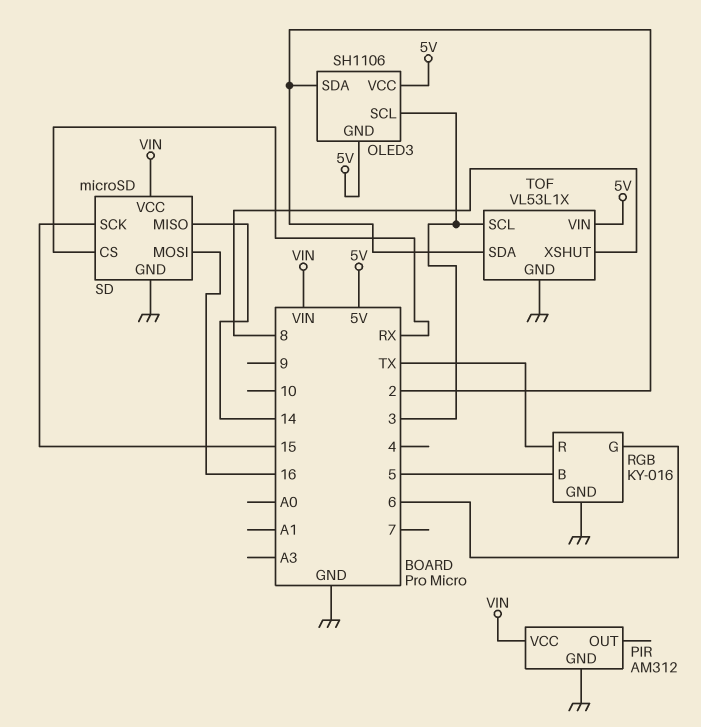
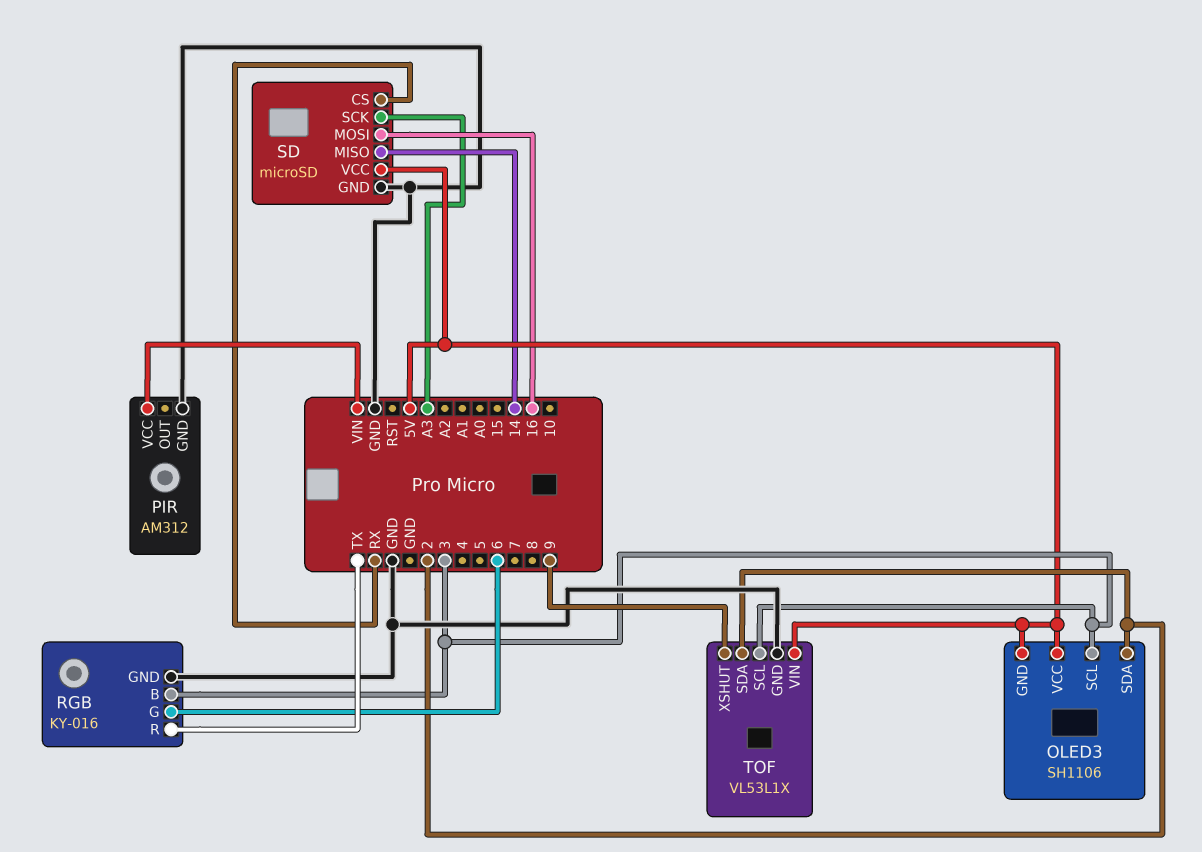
RGB pin B: 5 -> 3
SD pin SCK: 15 -> A3
SD pin VCC: VIN -> 5V
TOF pin XSHUT: 8 -> 9

